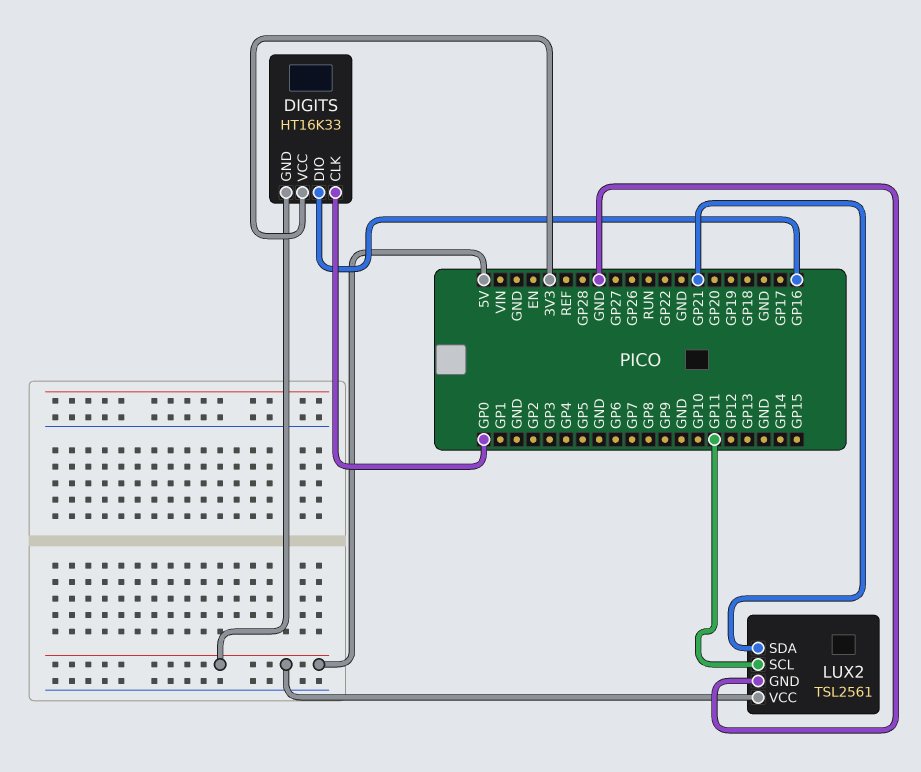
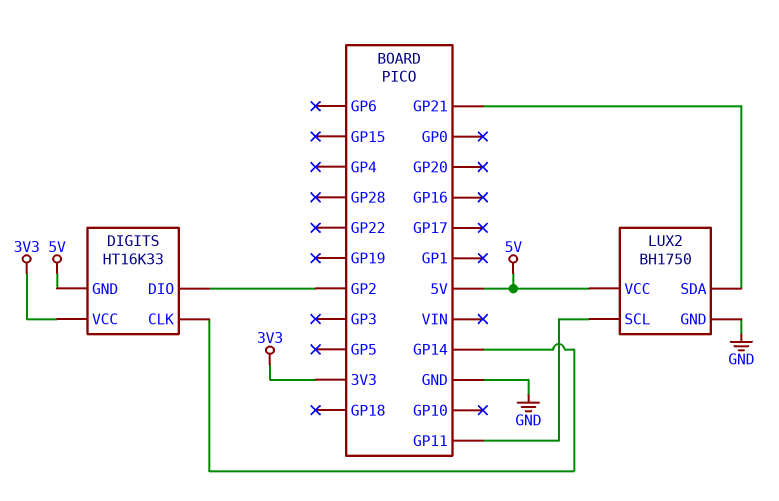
DIGITS pin CLK: GP0 -> GP14
DIGITS pin DIO: GP16 -> GP2
LUX2: TSL2561 -> BH1750

